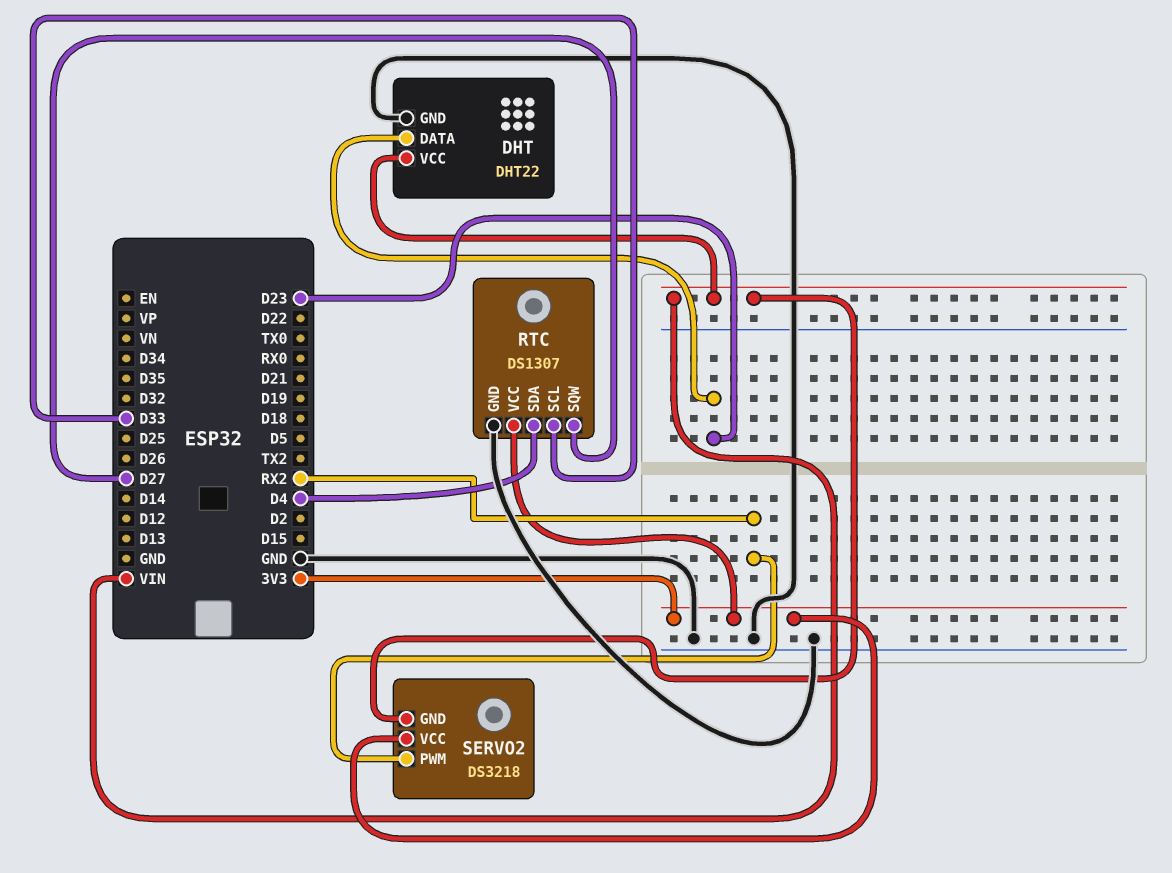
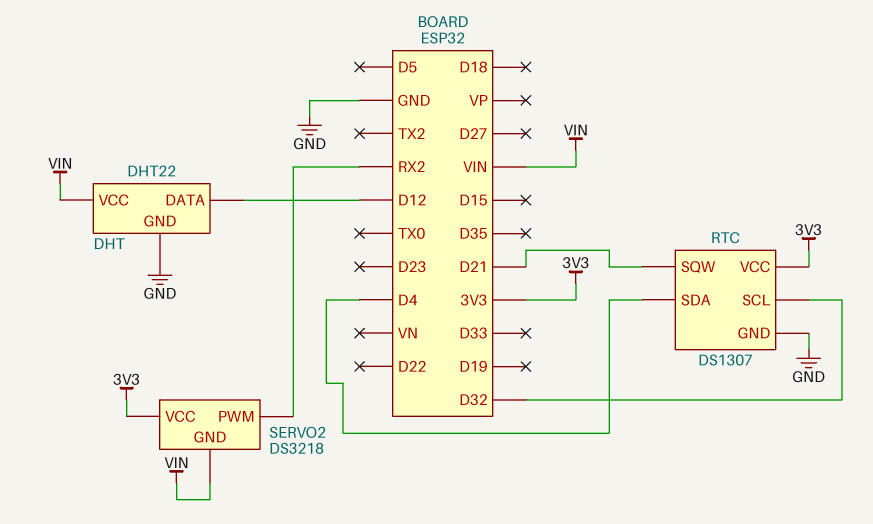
DHT pin DATA: D23 -> D12
RTC pin SCL: D33 -> D32
RTC pin SQW: D27 -> D21

